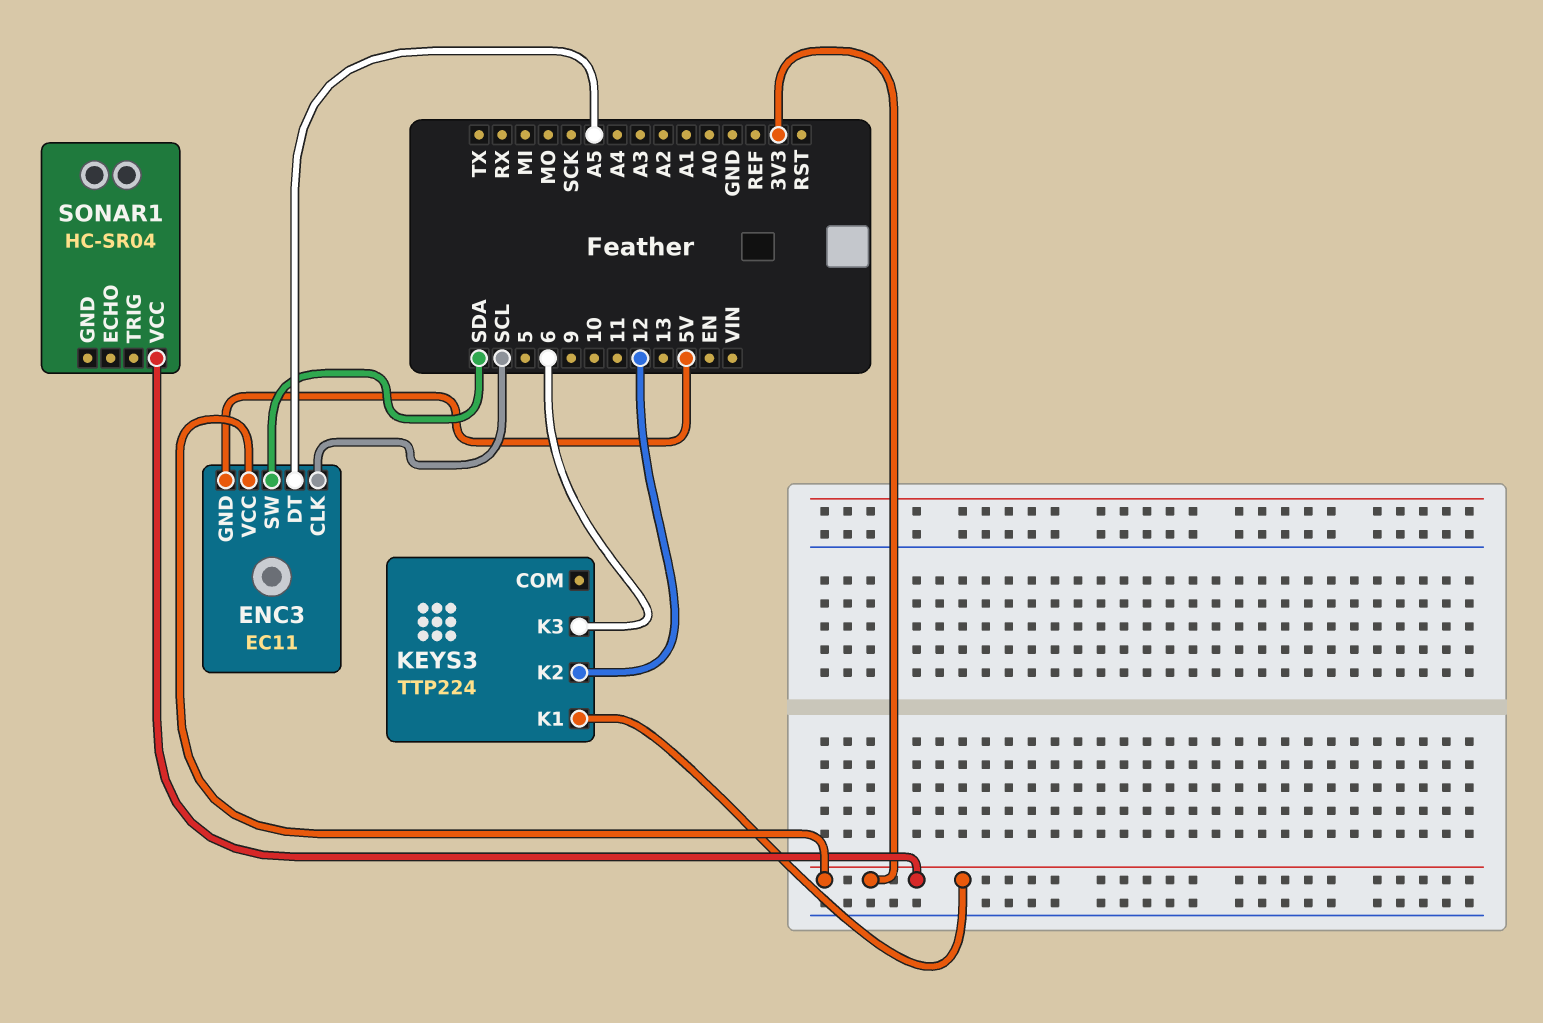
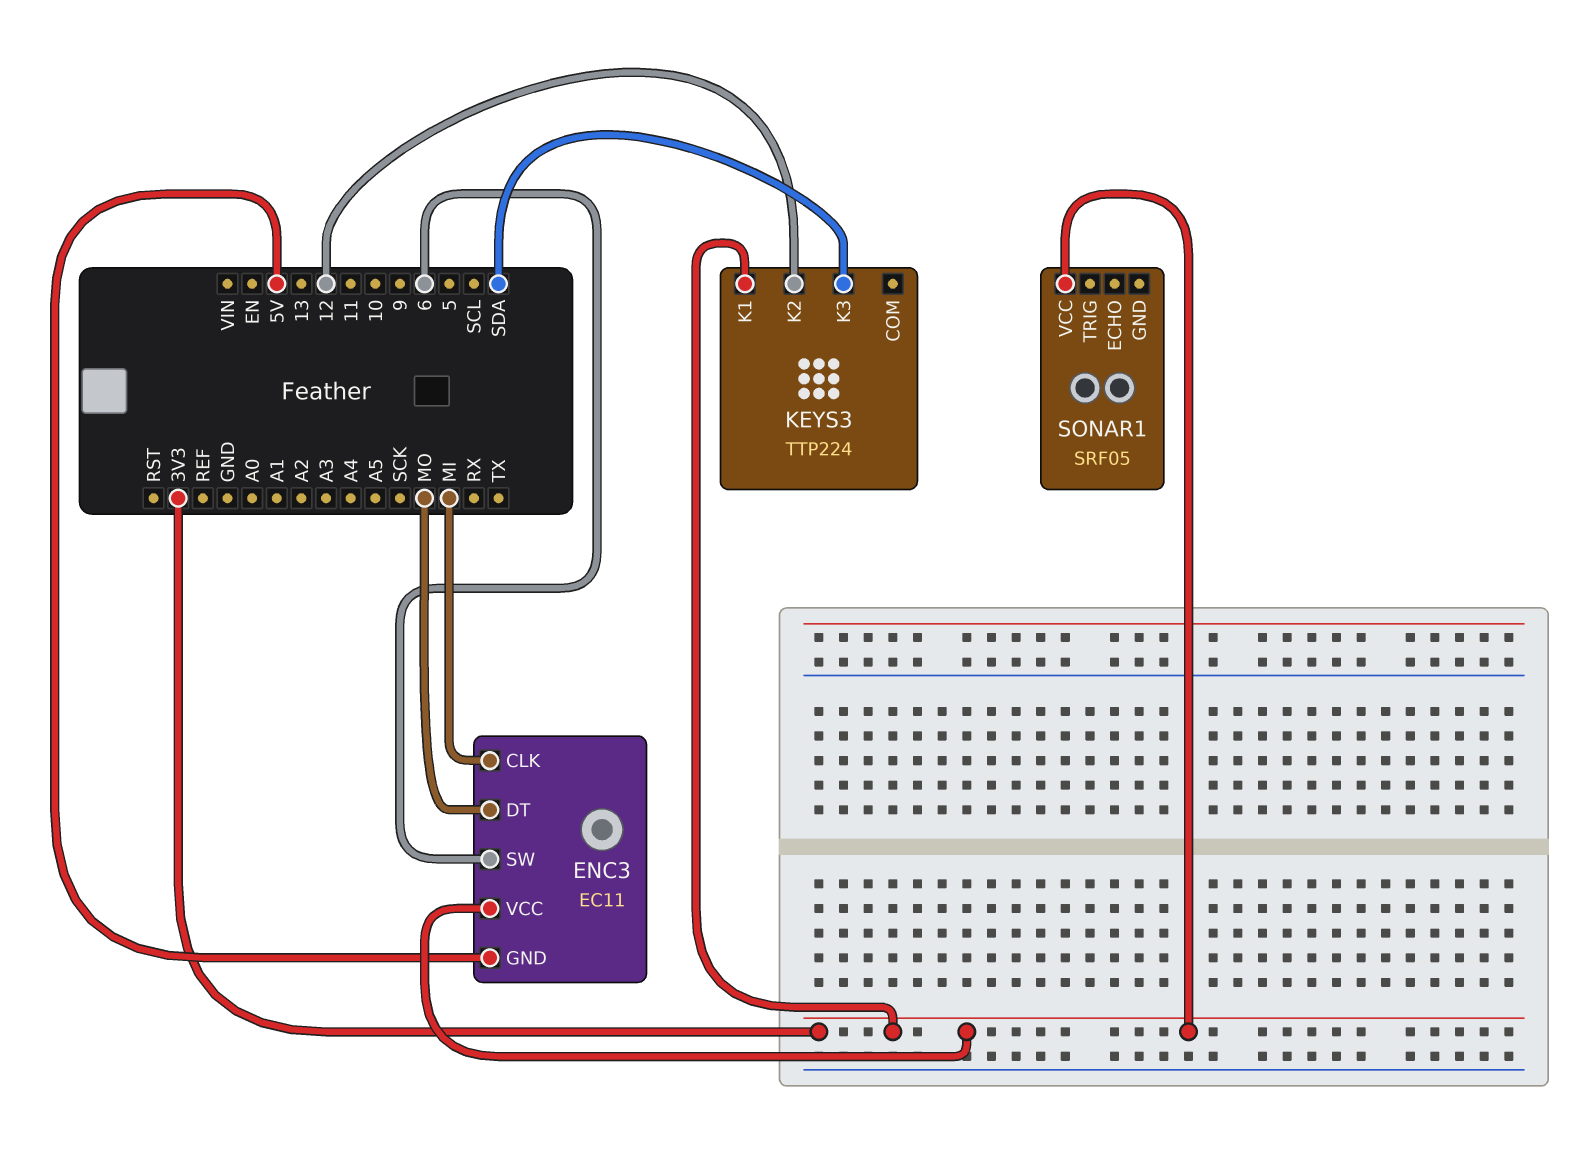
ENC3 pin CLK: SCL -> MI
ENC3 pin DT: A5 -> MO
ENC3 pin SW: SDA -> 6
KEYS3 pin K3: 6 -> SDA
SONAR1: HC-SR04 -> SRF05

